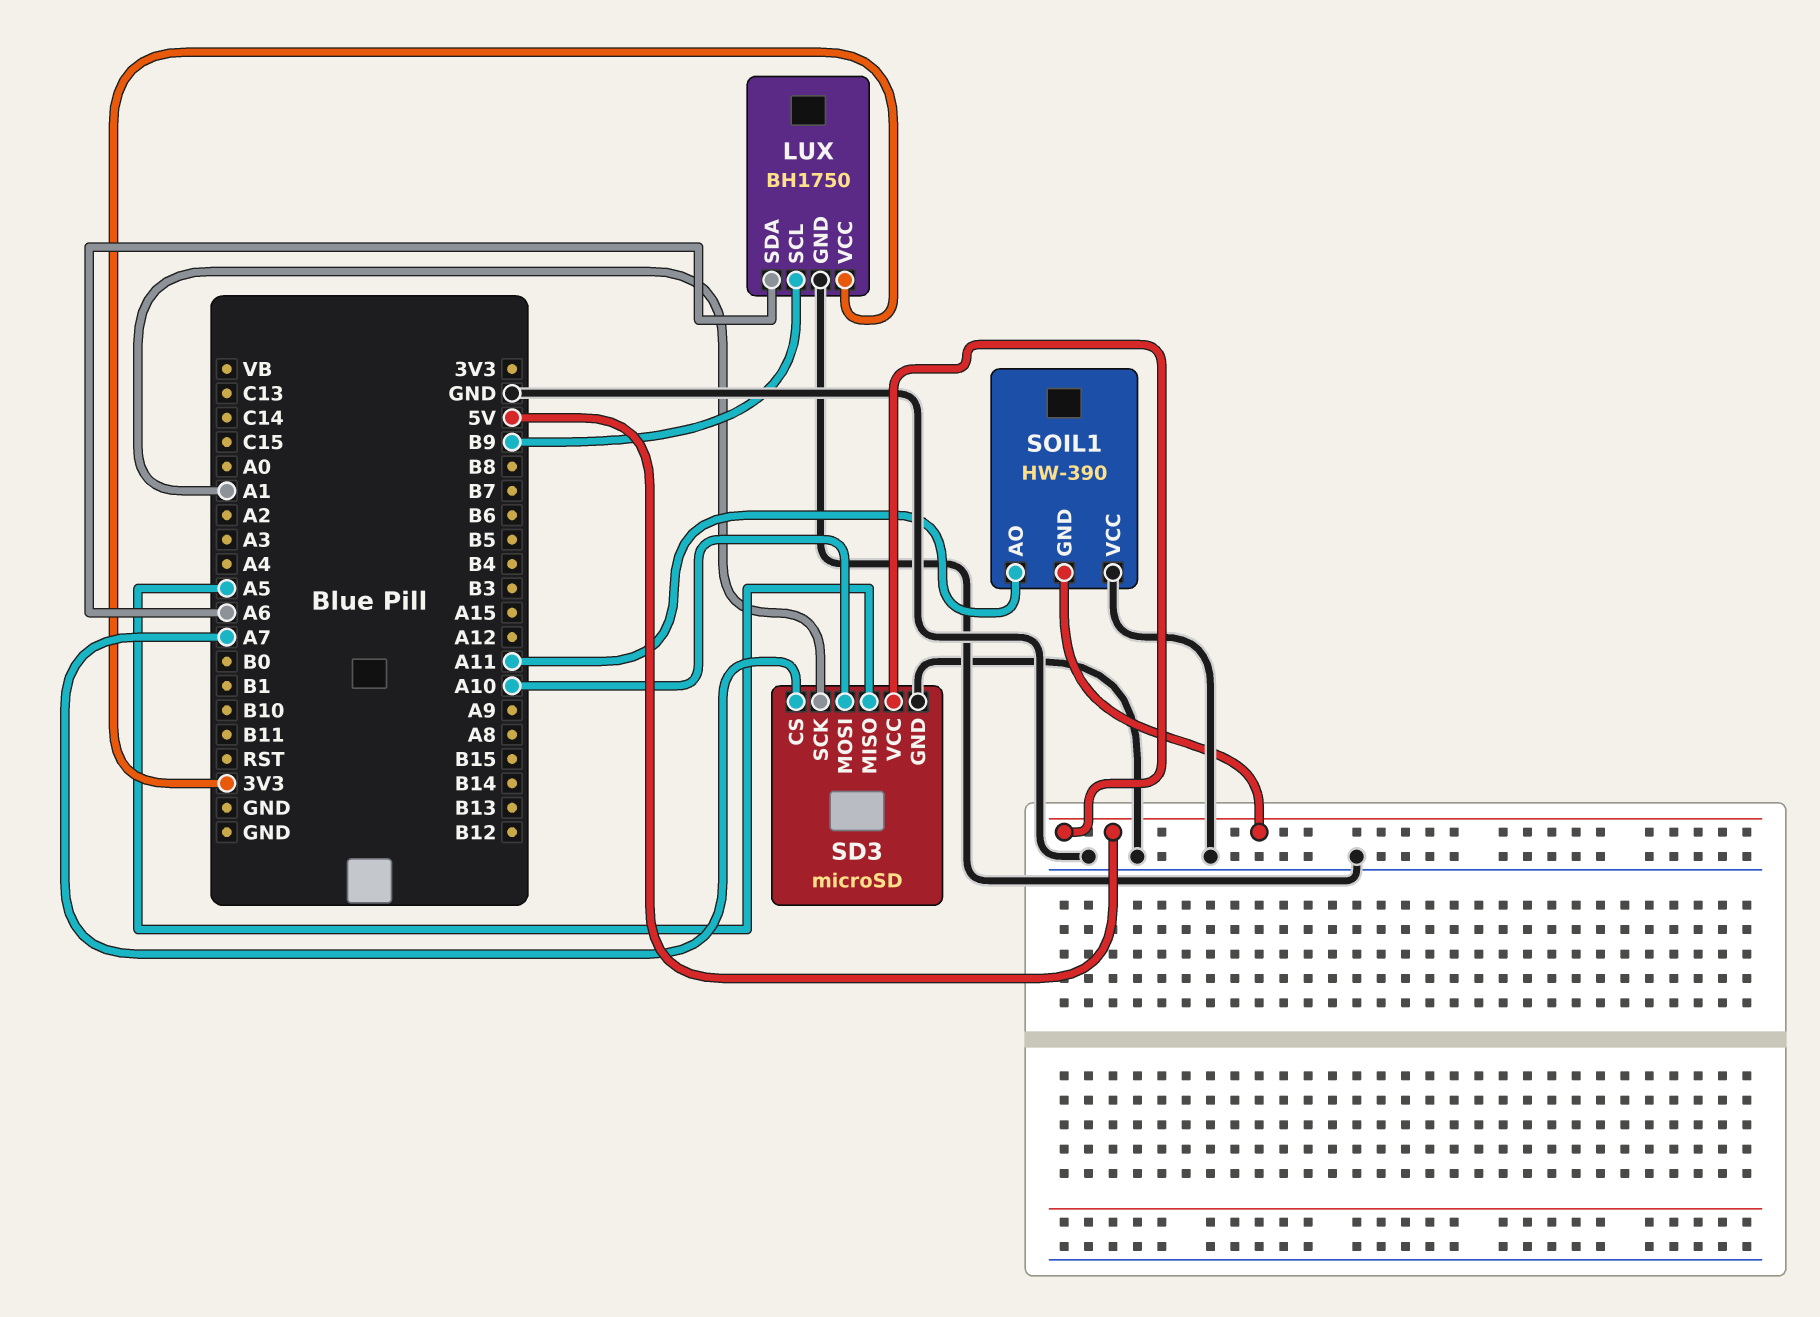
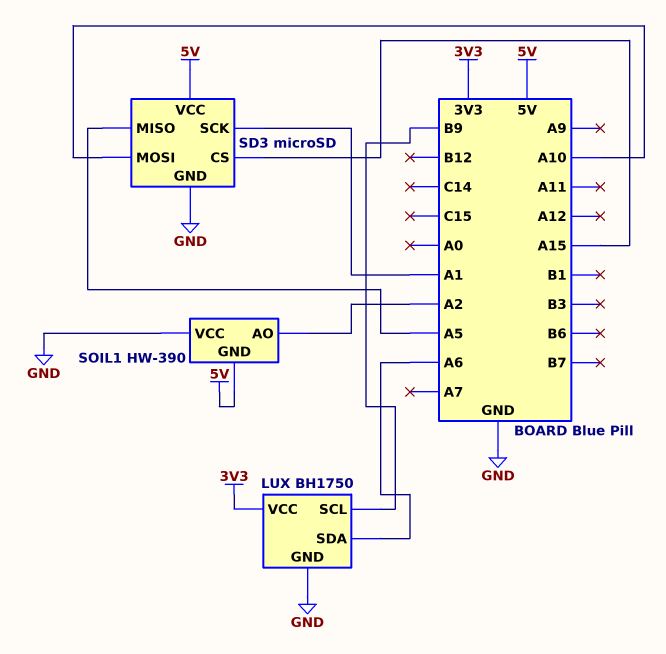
SD3 pin CS: A7 -> A15
SOIL1 pin AO: A11 -> A2

